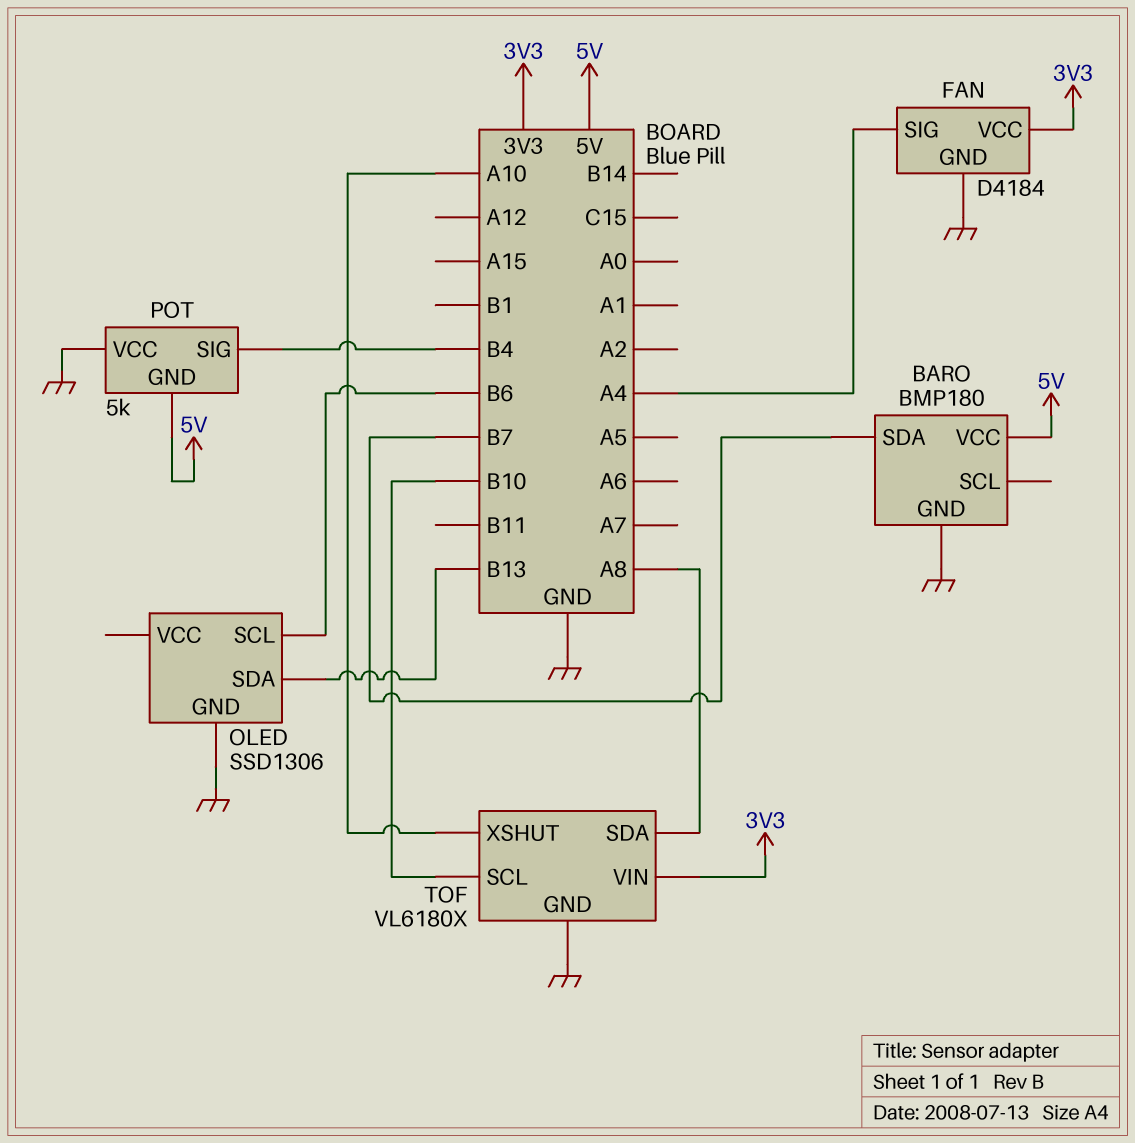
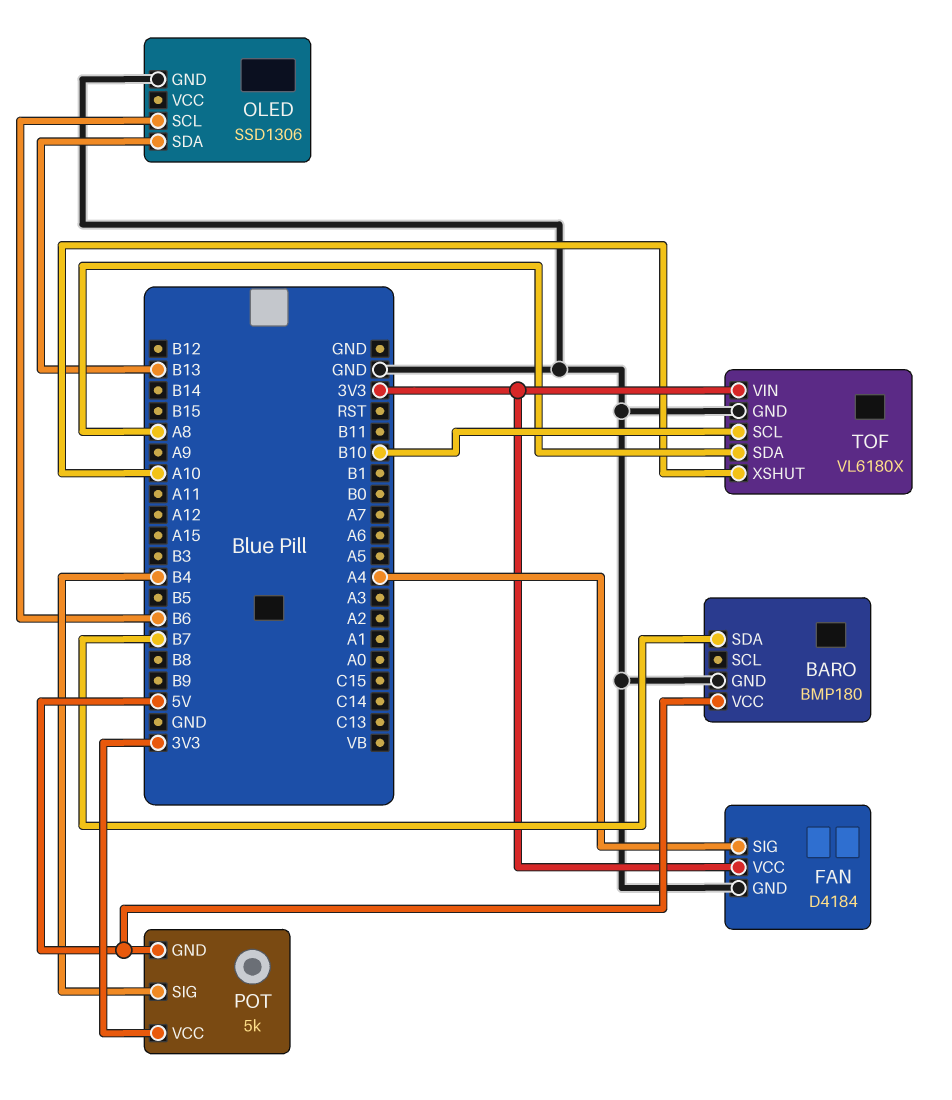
POT pin VCC: GND -> 3V3

